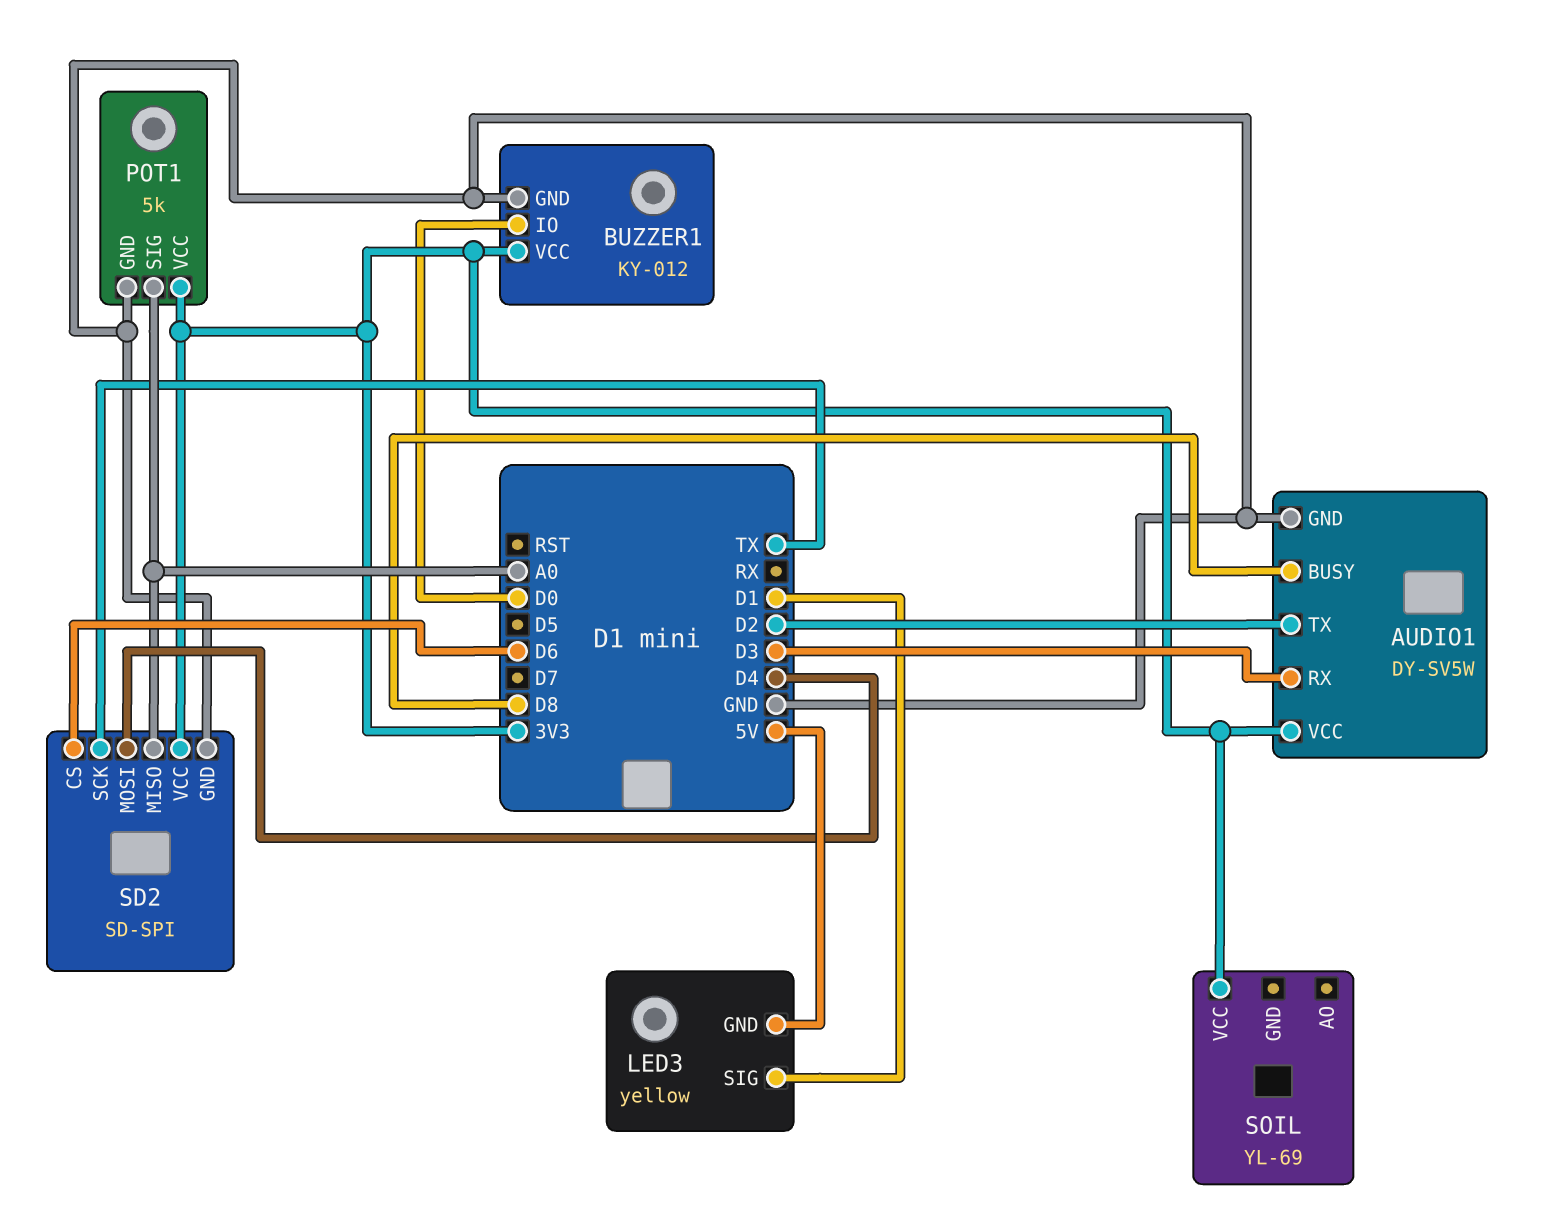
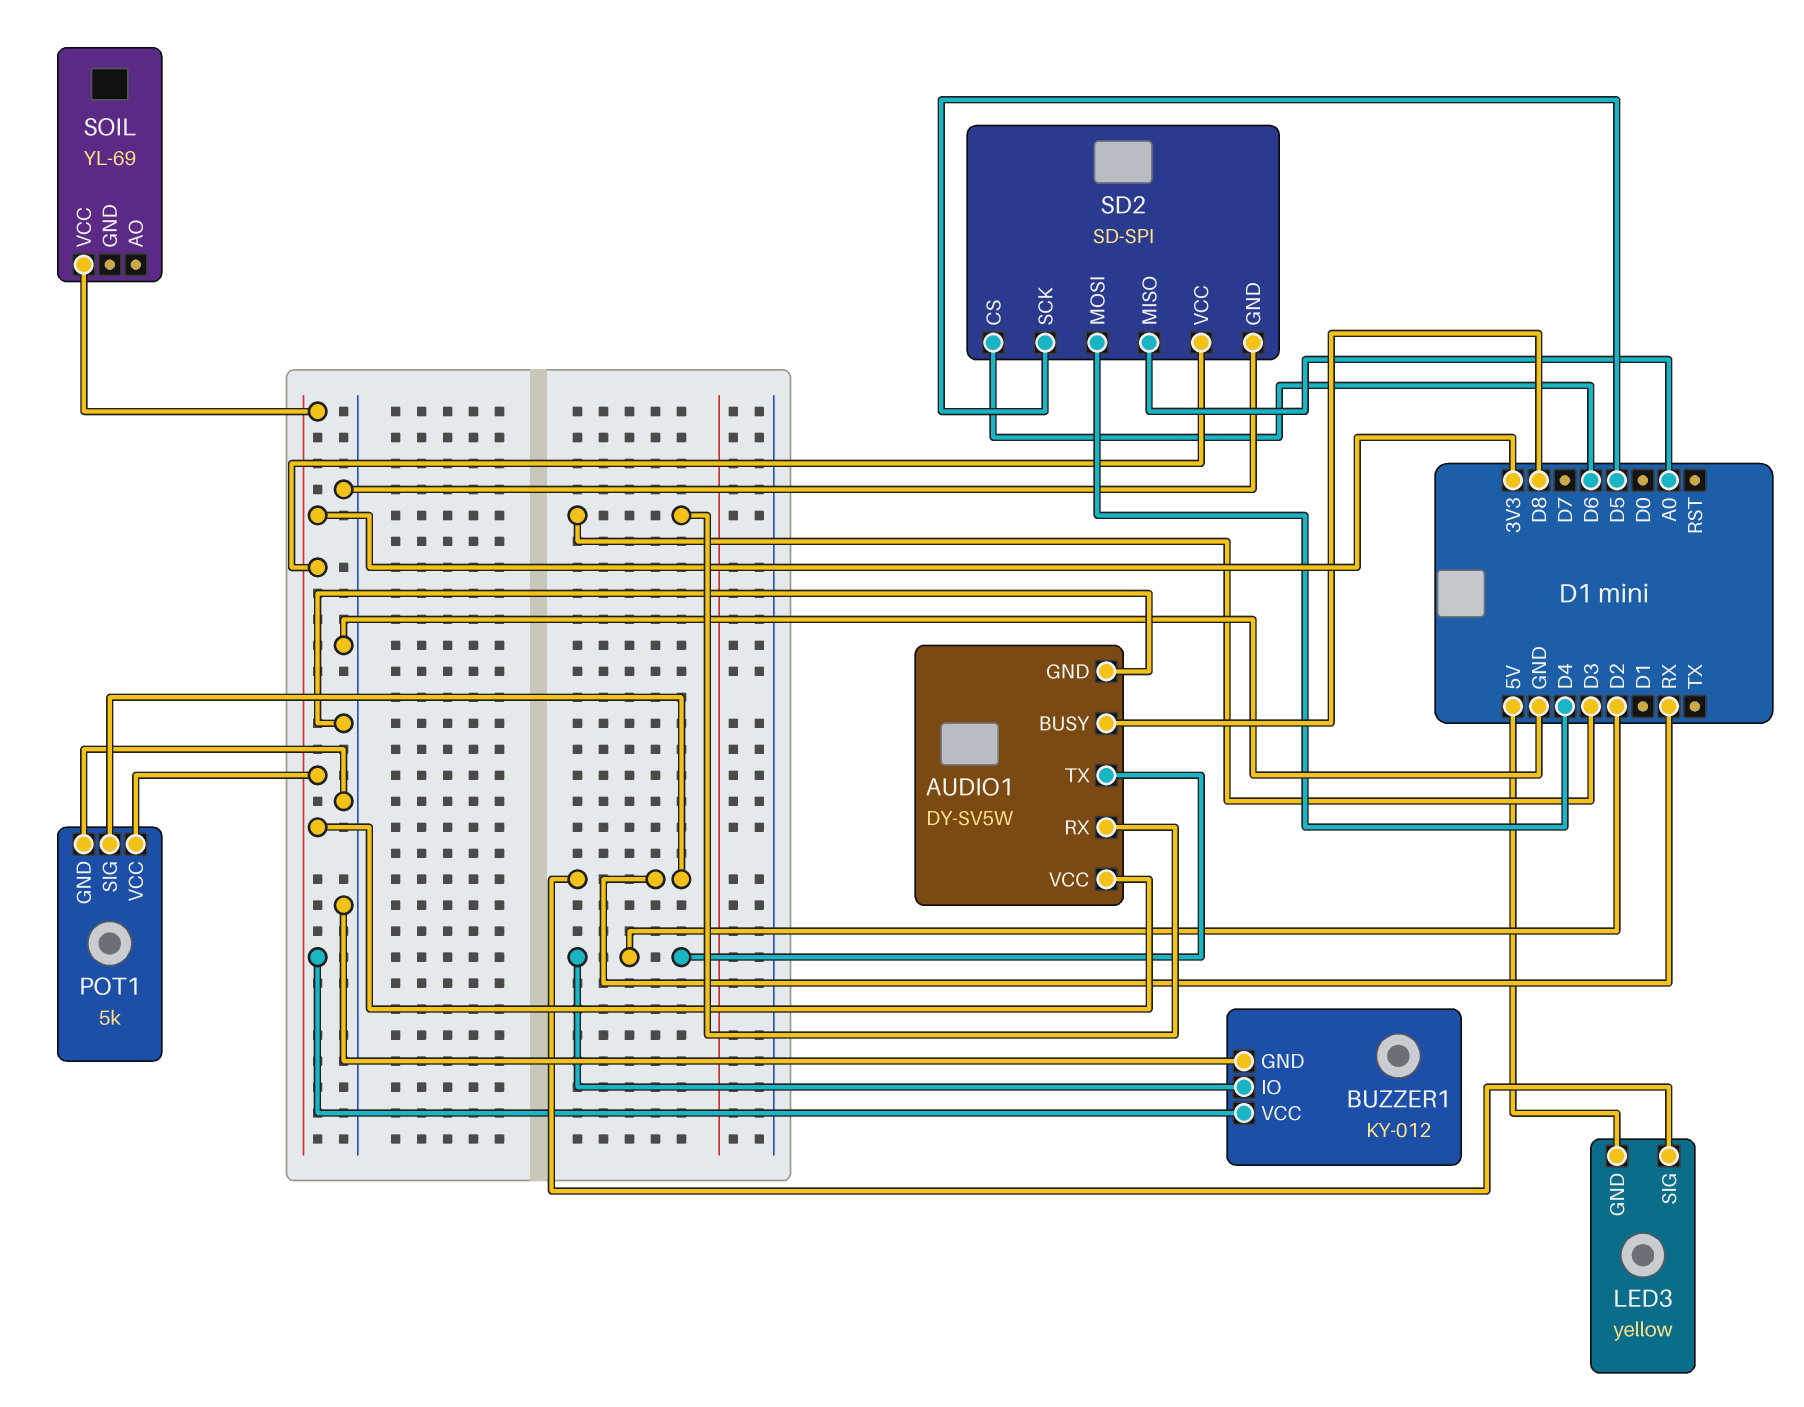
BUZZER1 pin IO: D0 -> D2
LED3 pin SIG: D1 -> RX
POT1 pin SIG: A0 -> RX
SD2 pin SCK: TX -> D5

